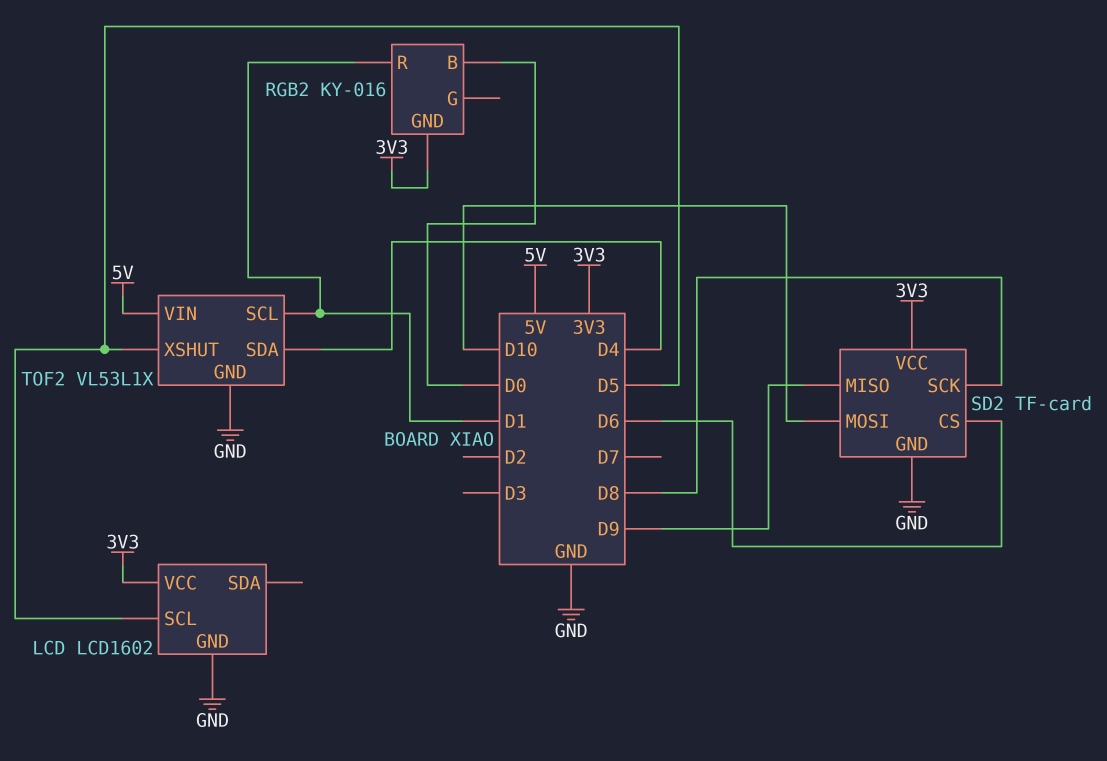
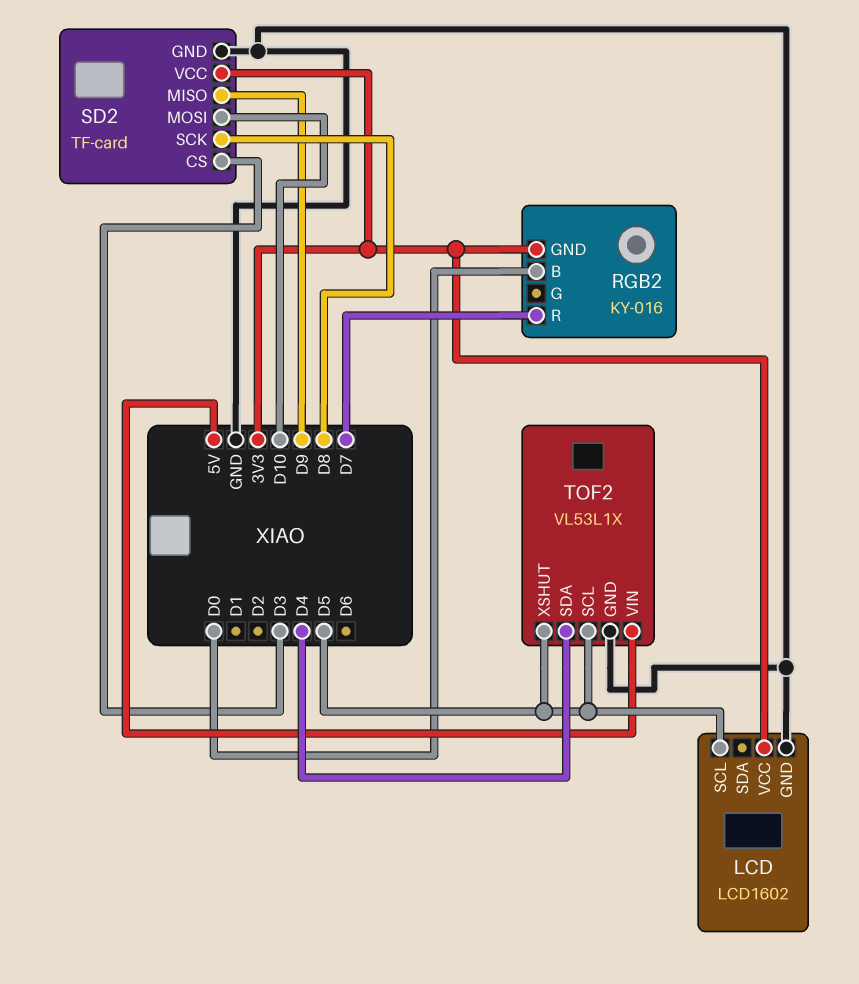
RGB2 pin R: D1 -> D7
SD2 pin CS: D6 -> D3
TOF2 pin SCL: D1 -> D5

